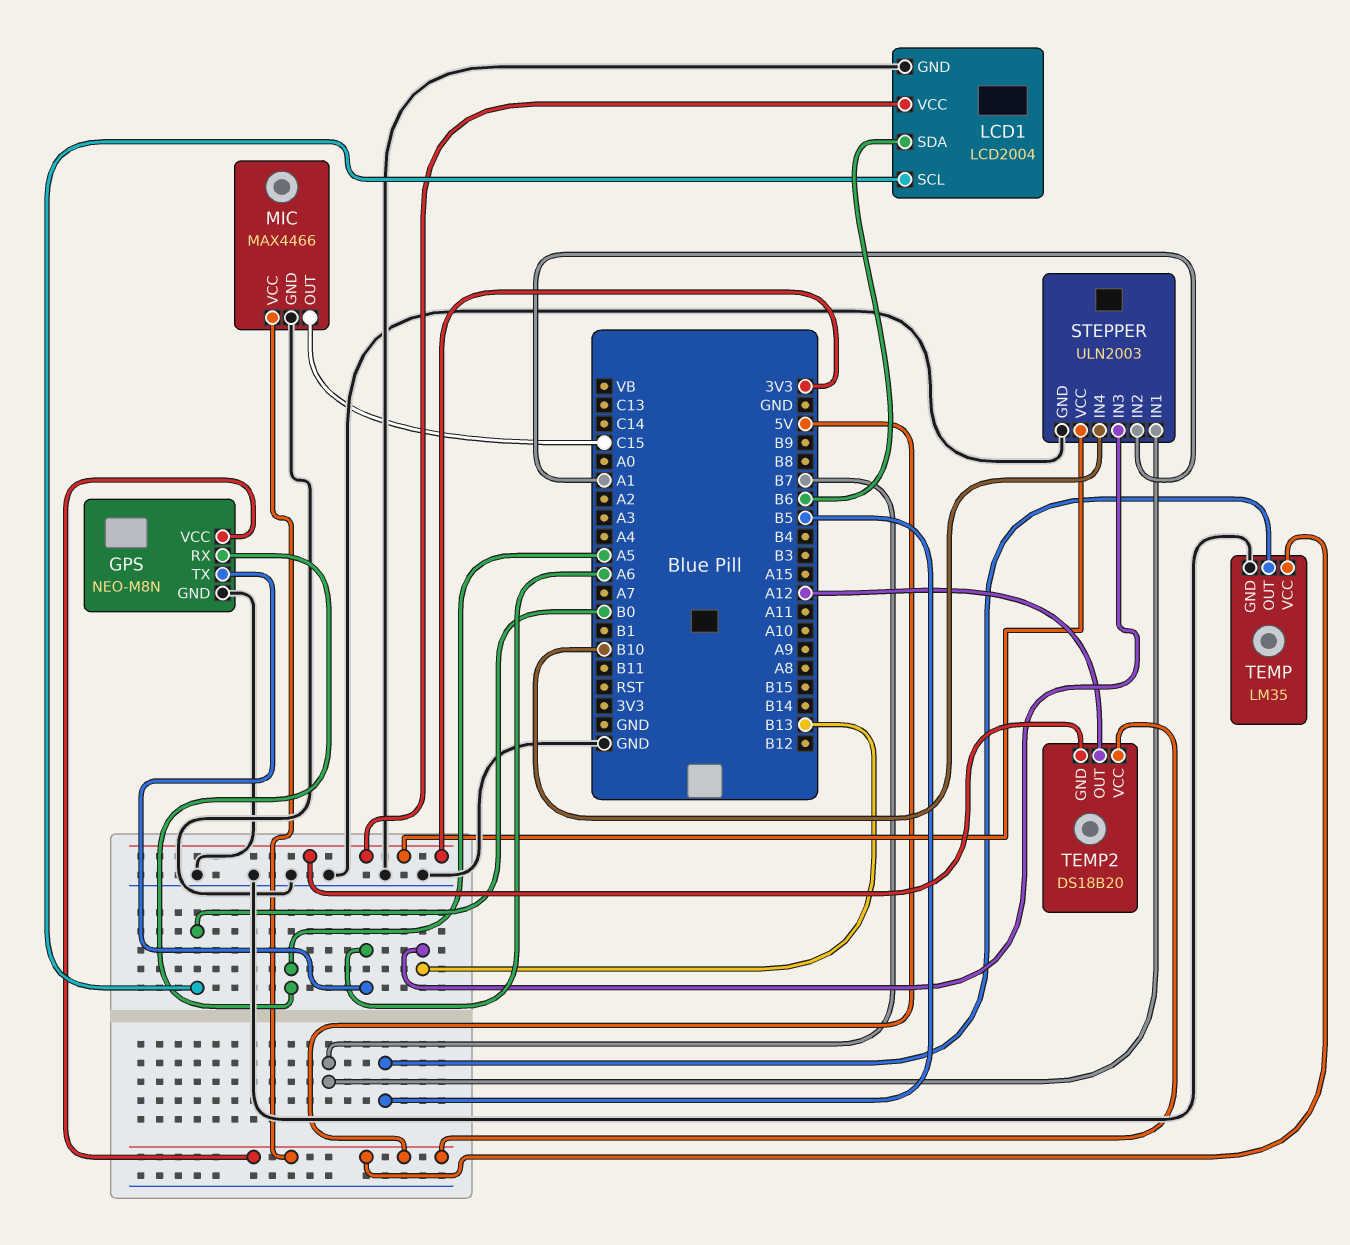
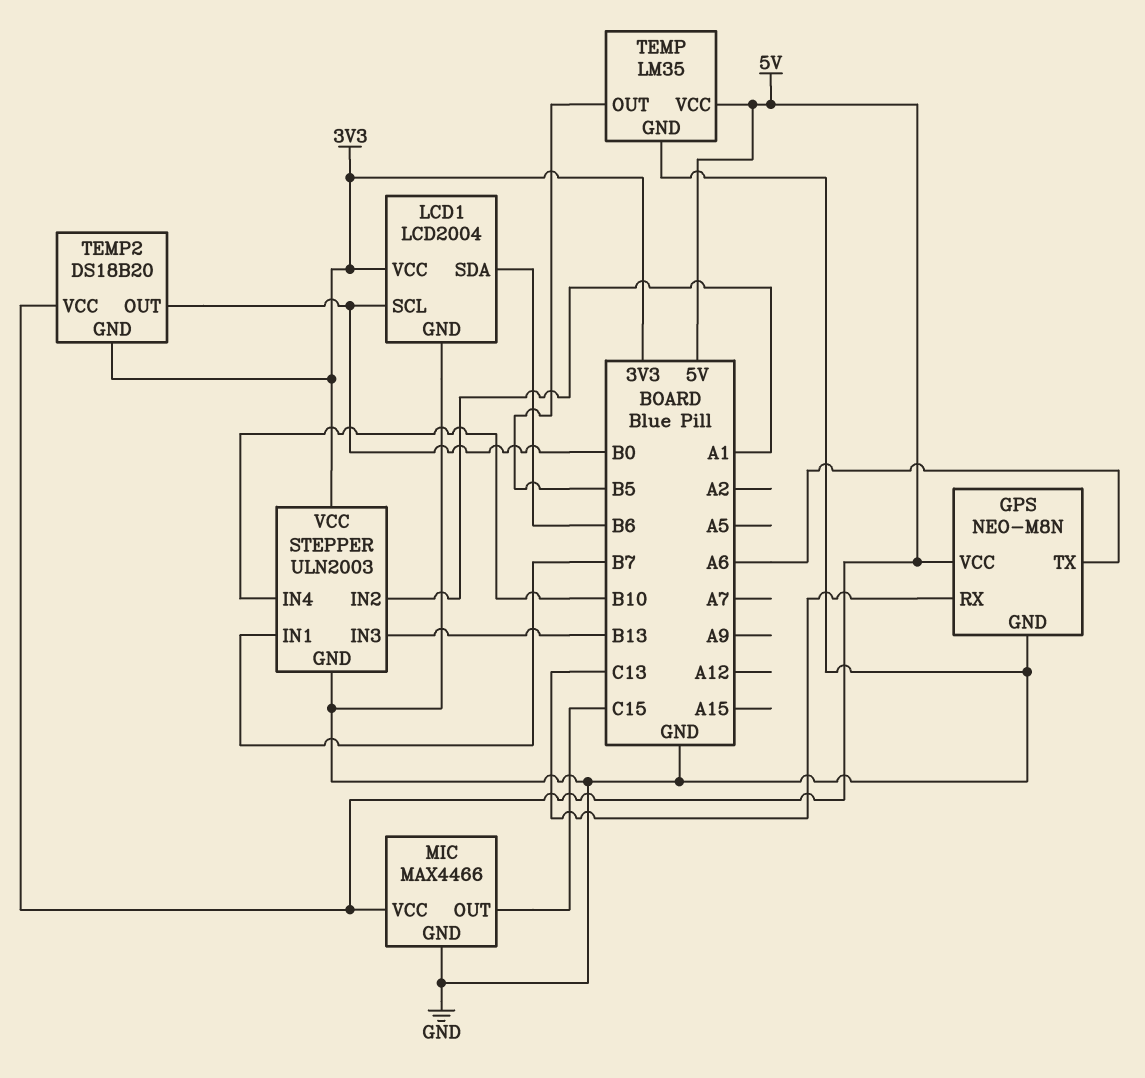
GPS pin RX: A5 -> C13
TEMP2 pin OUT: A12 -> B0

